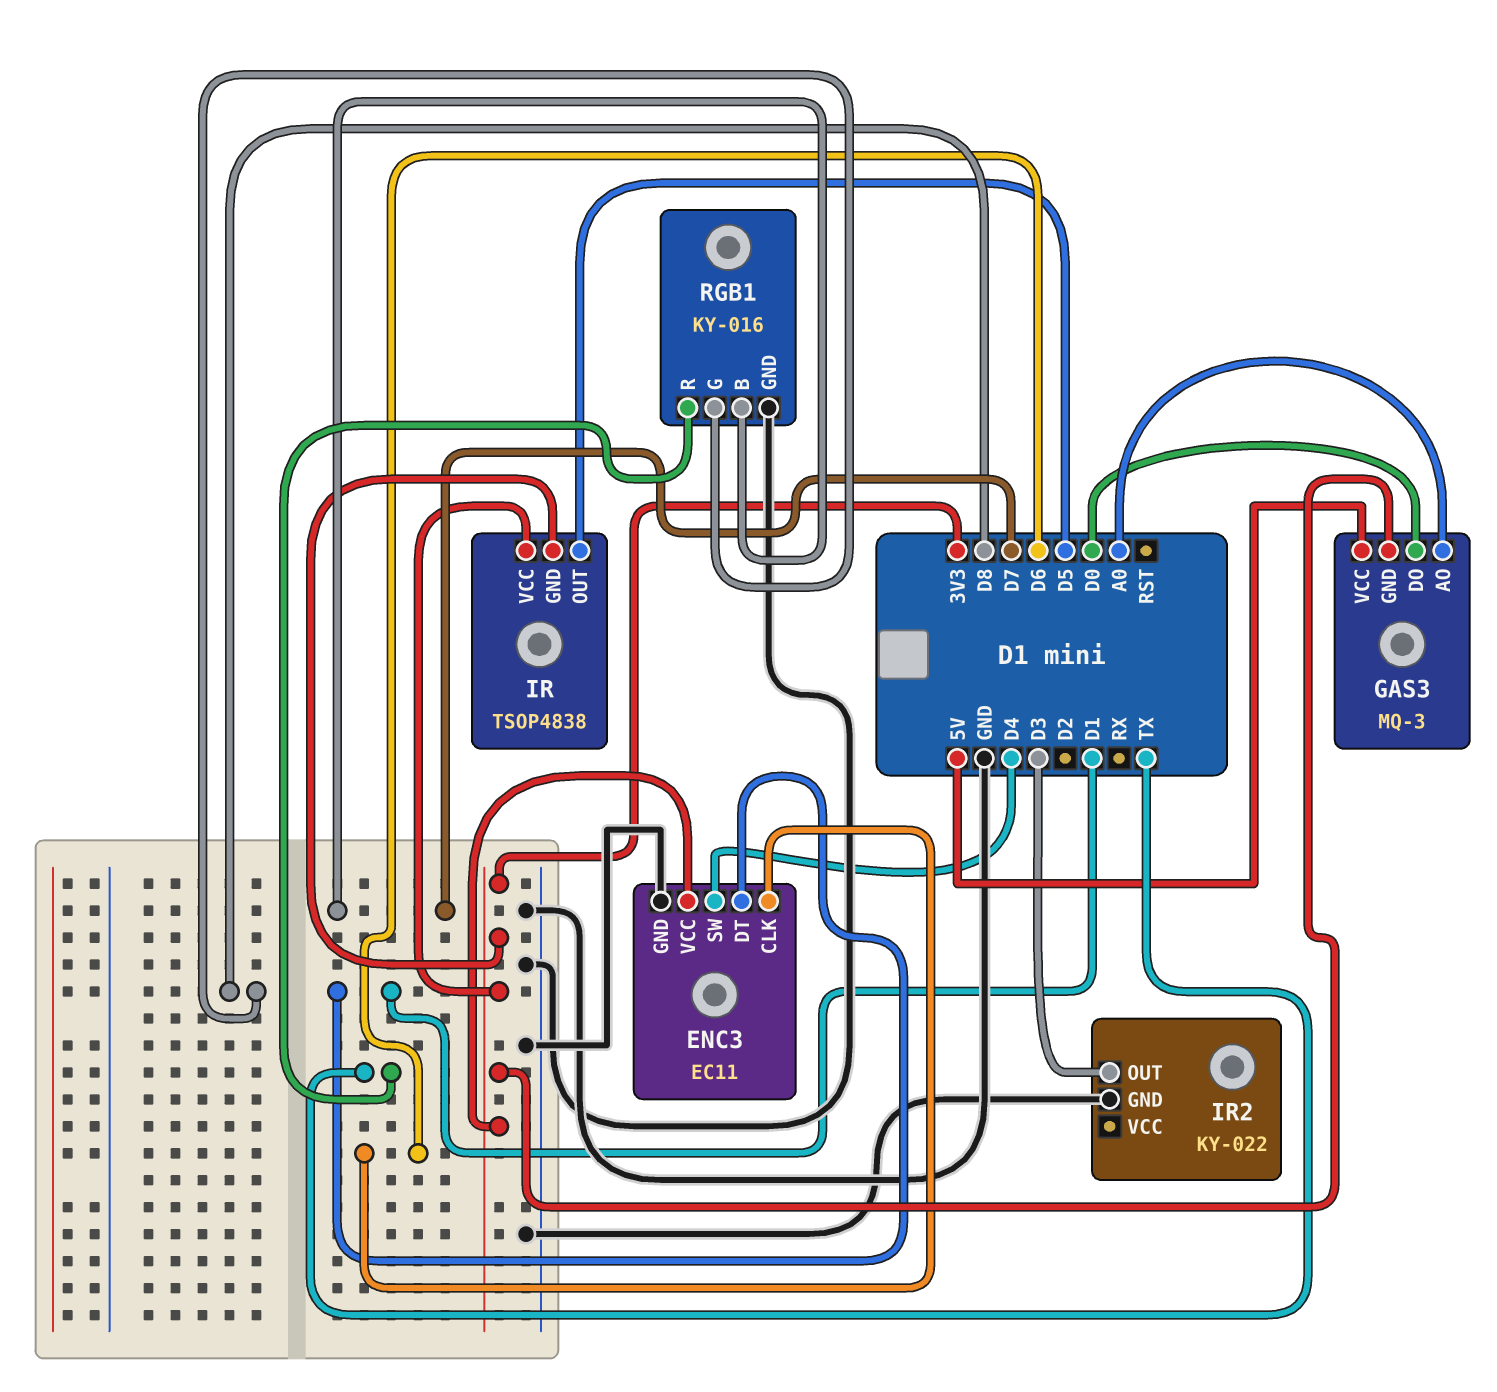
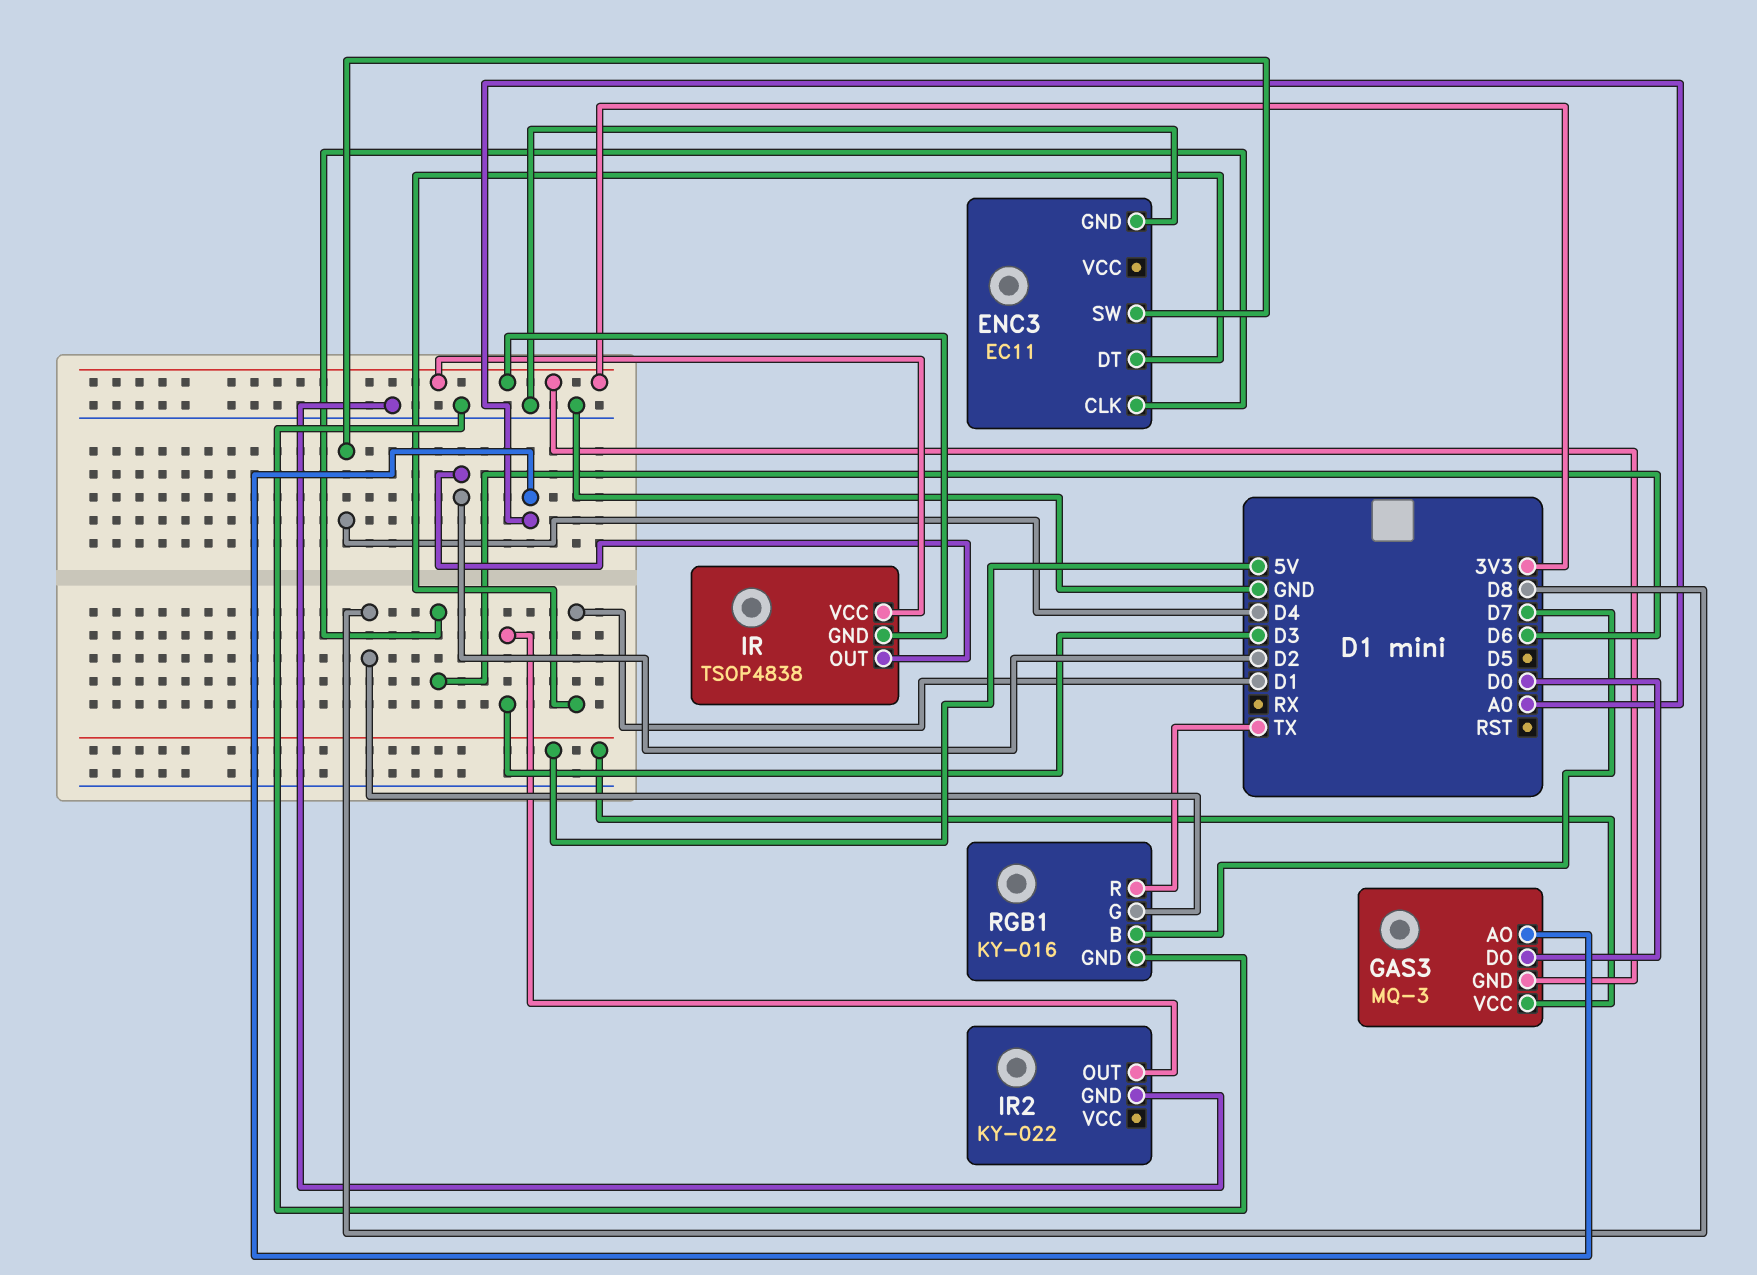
ENC3 pin VCC: 3V3 -> none
IR pin OUT: D5 -> D2

